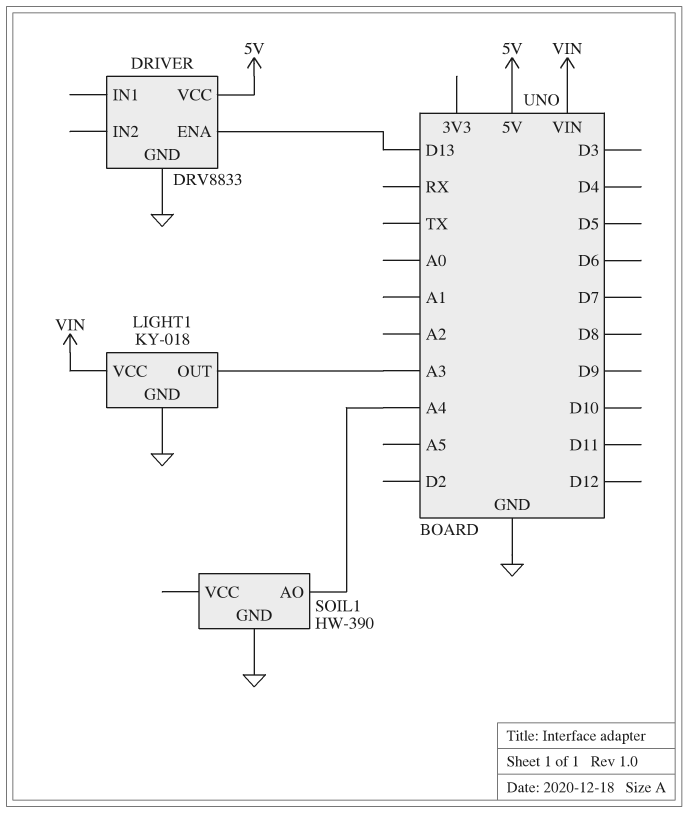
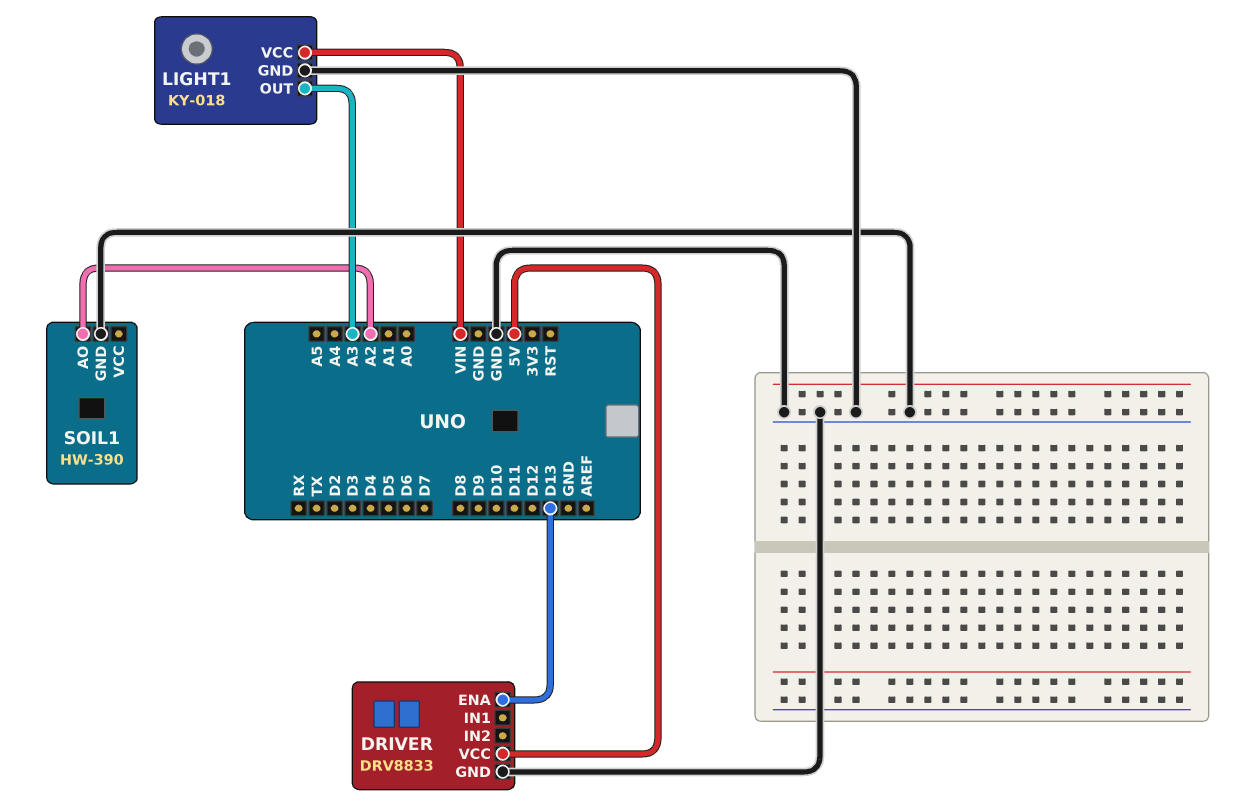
SOIL1 pin AO: A4 -> A2

